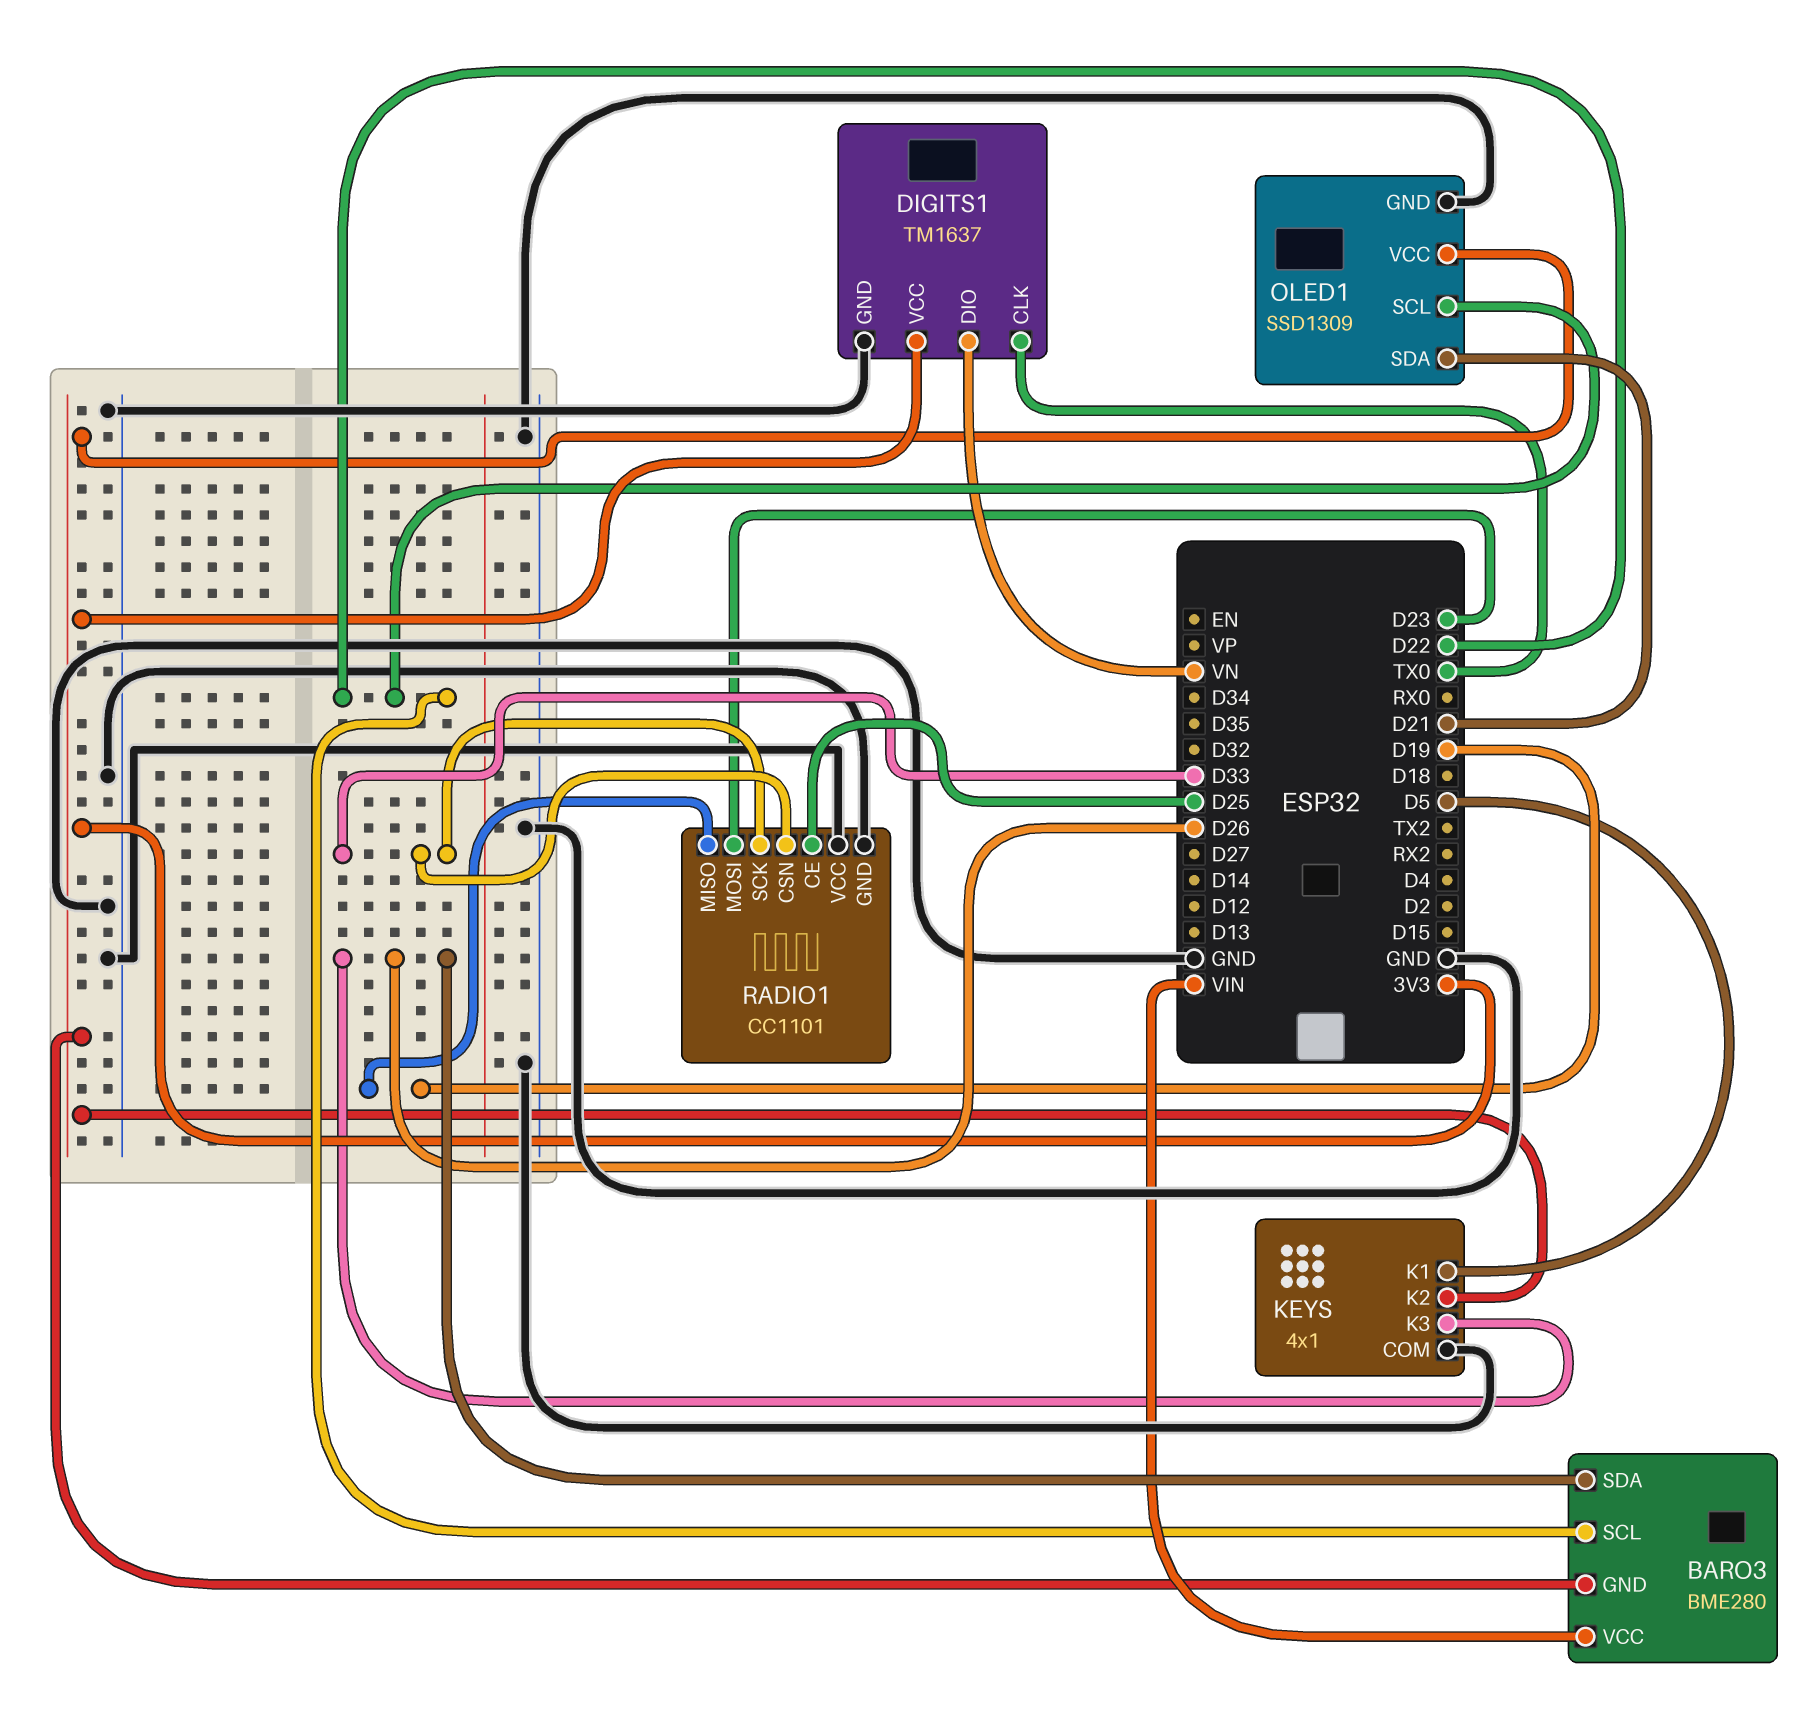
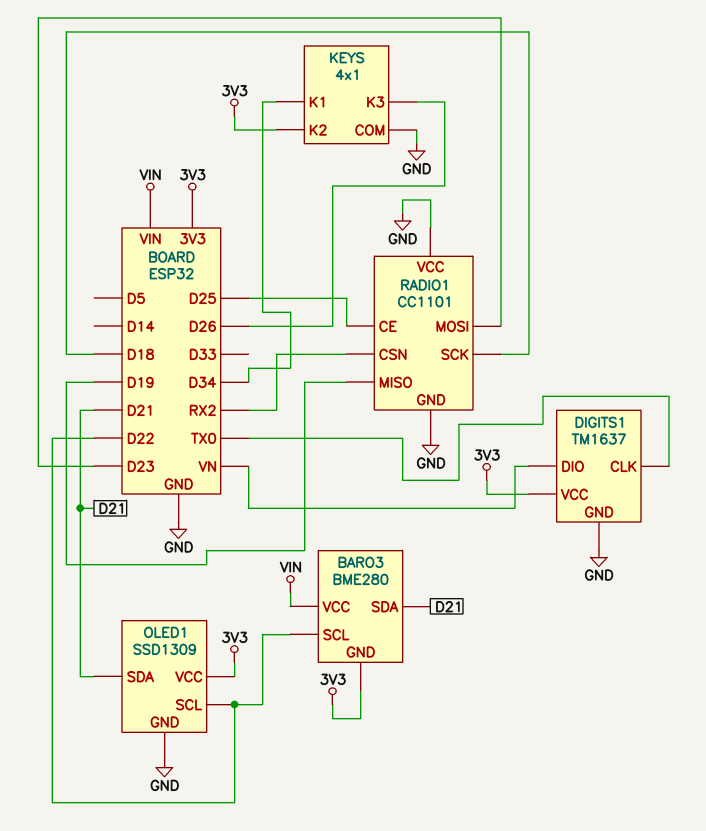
BARO3 pin SDA: D26 -> D21
KEYS pin K1: D5 -> D34
RADIO1 pin CSN: D33 -> RX2
RADIO1 pin SCK: D33 -> D18

